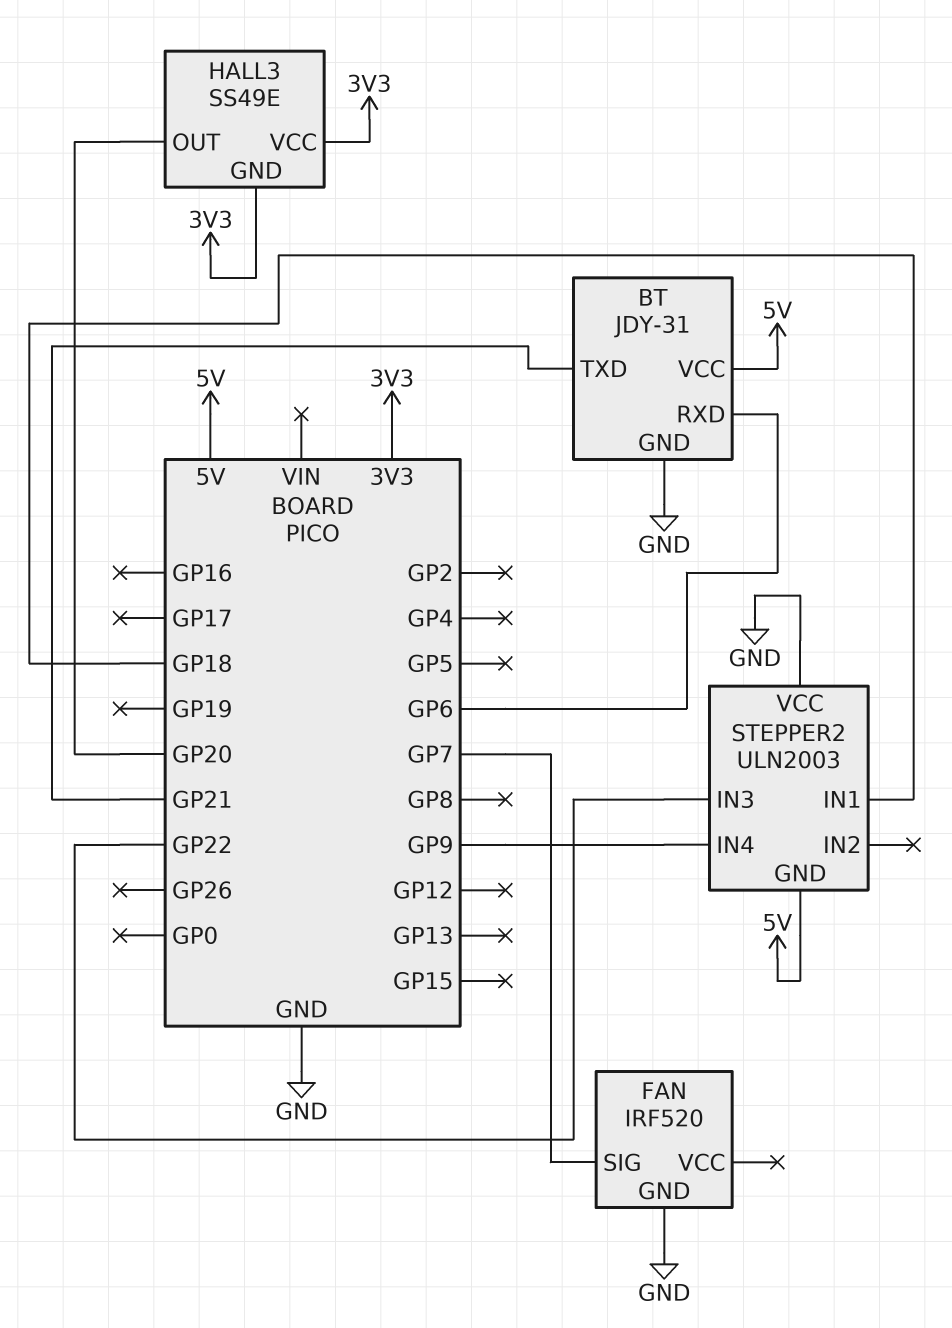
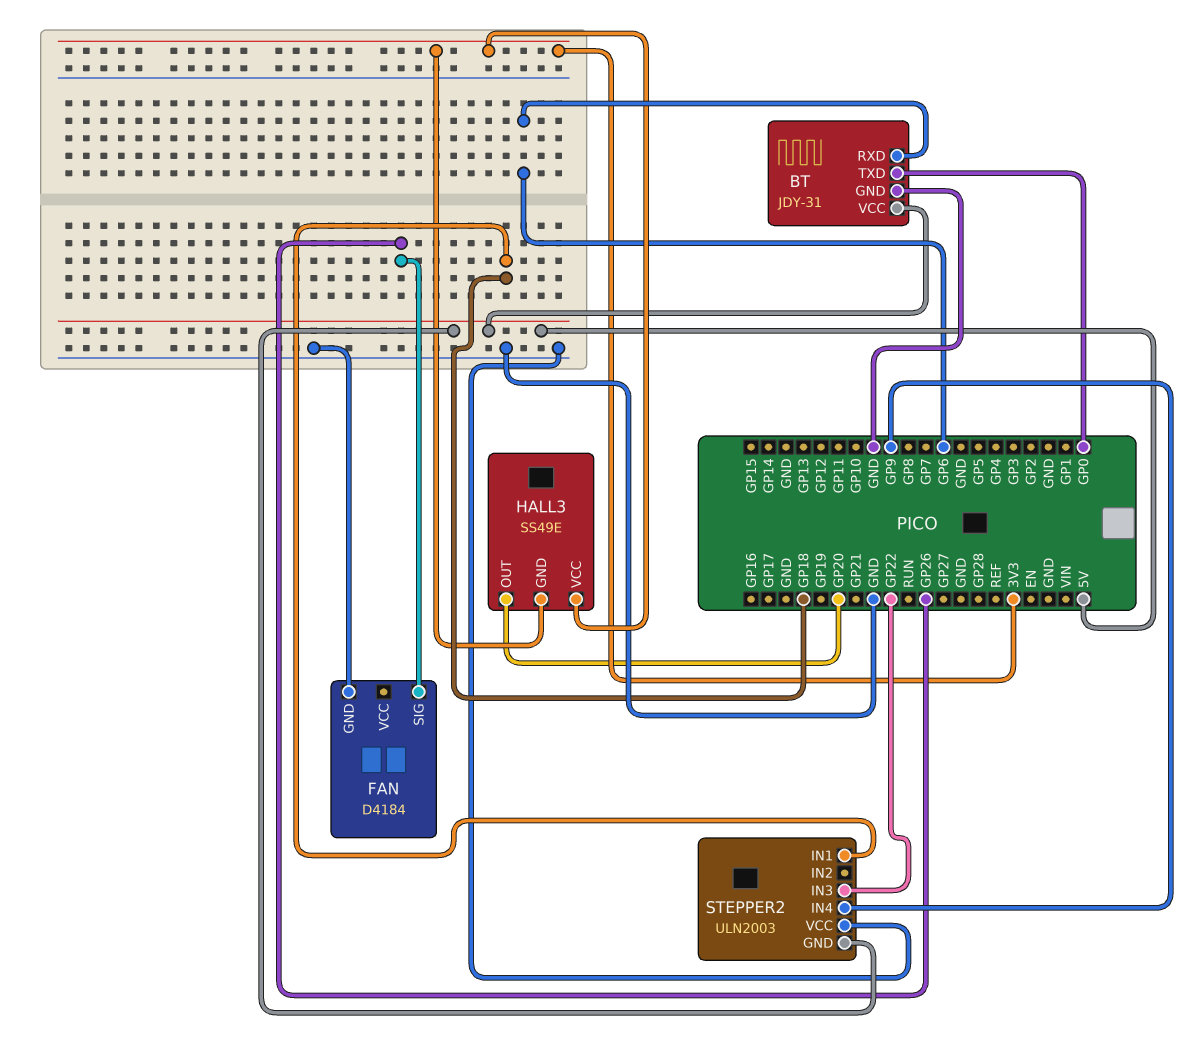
BT pin TXD: GP21 -> GP0
FAN: IRF520 -> D4184
FAN pin SIG: GP7 -> GP26

